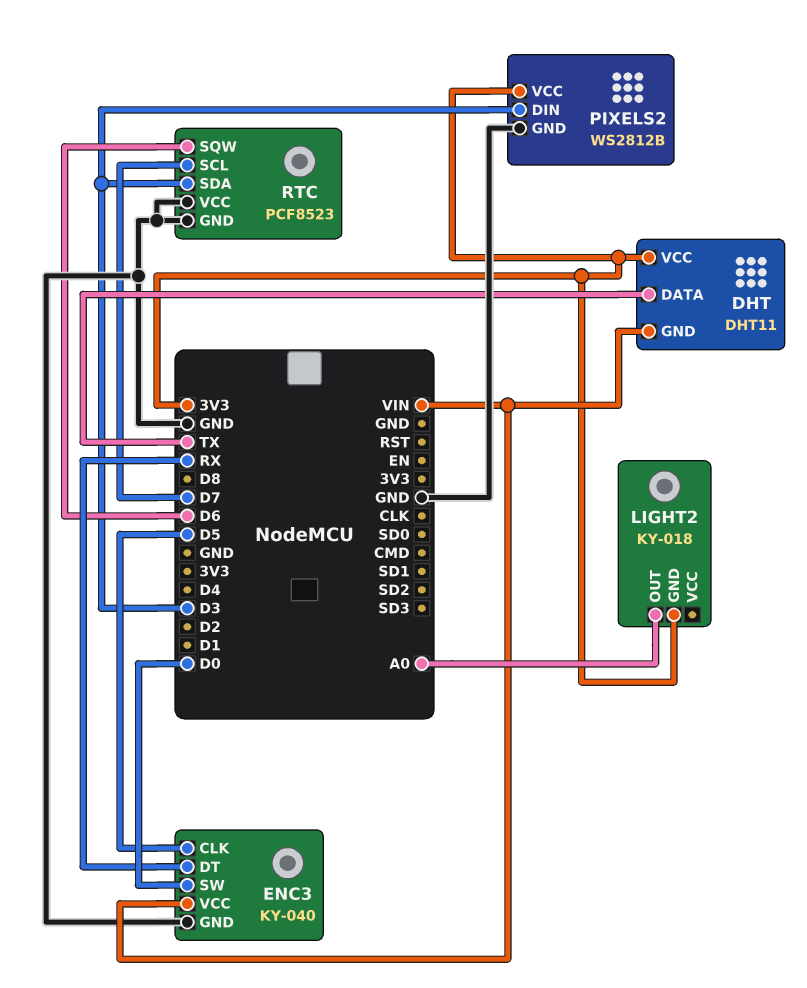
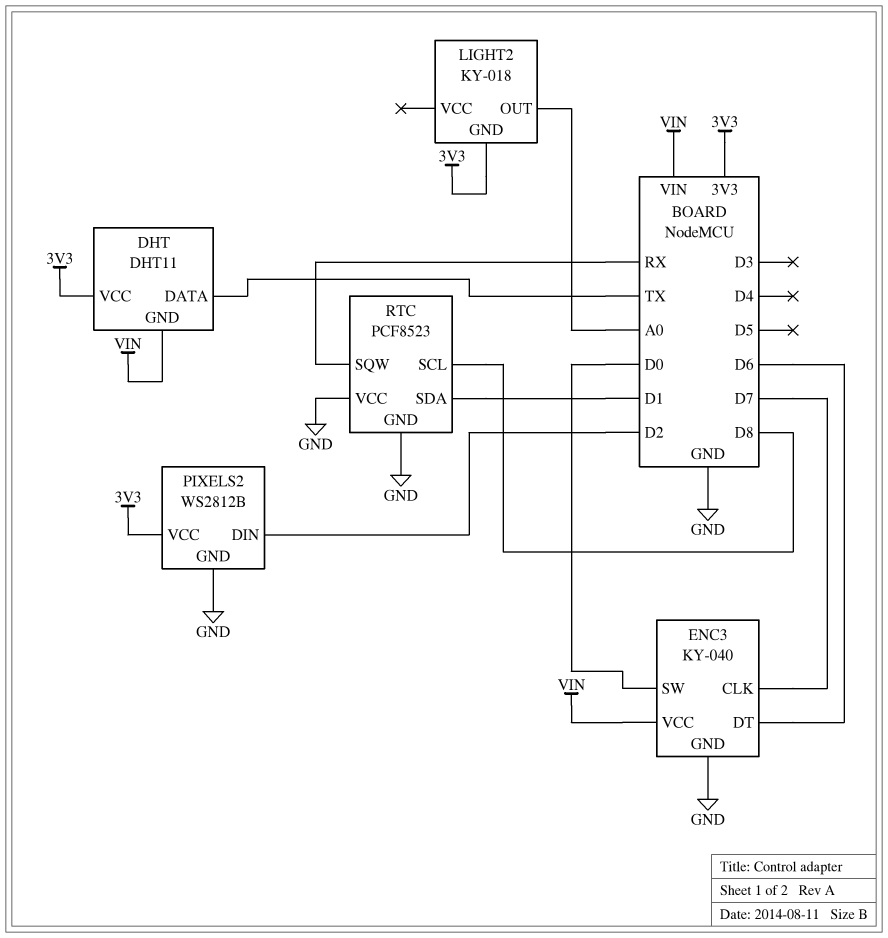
ENC3 pin CLK: D5 -> D7
ENC3 pin DT: RX -> D6
PIXELS2 pin DIN: D3 -> D2
RTC pin SCL: D7 -> D8
RTC pin SDA: D3 -> D1
RTC pin SQW: D6 -> RX

